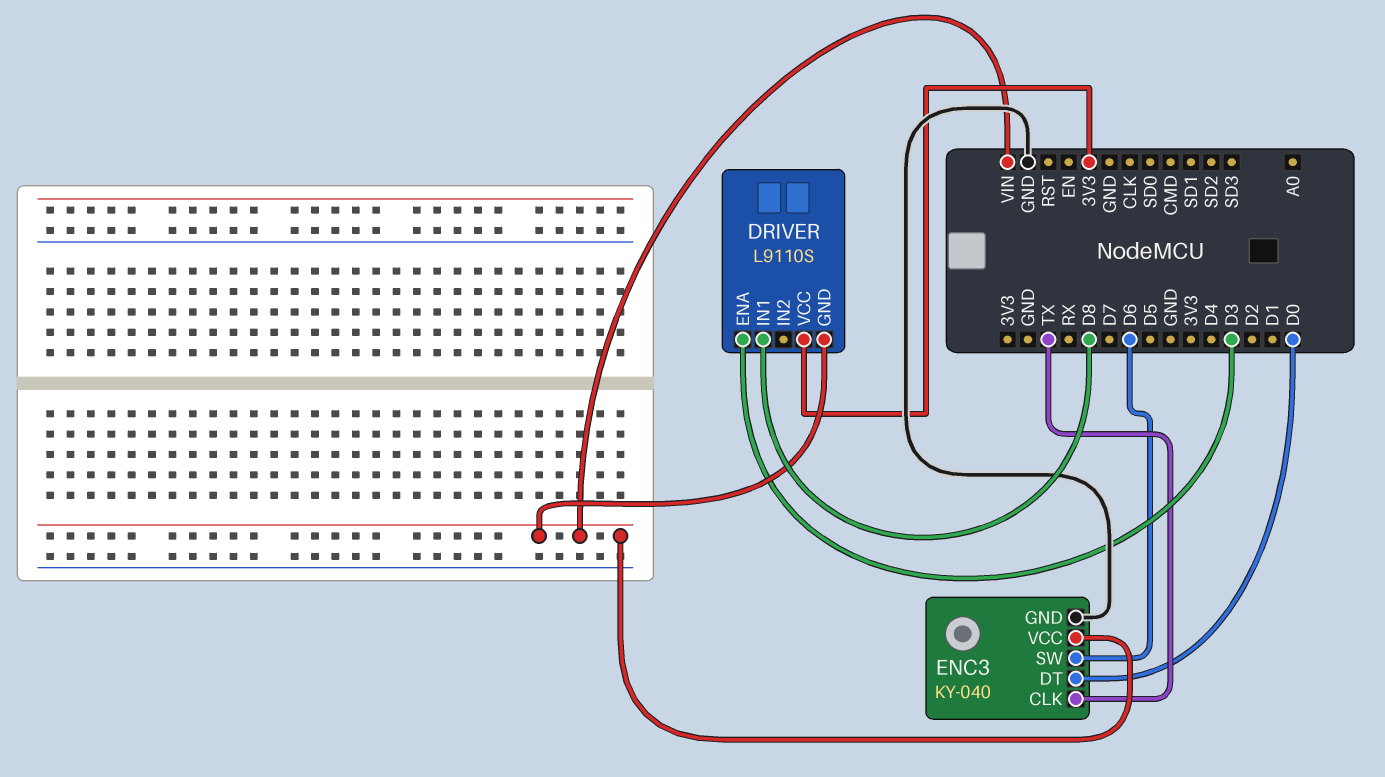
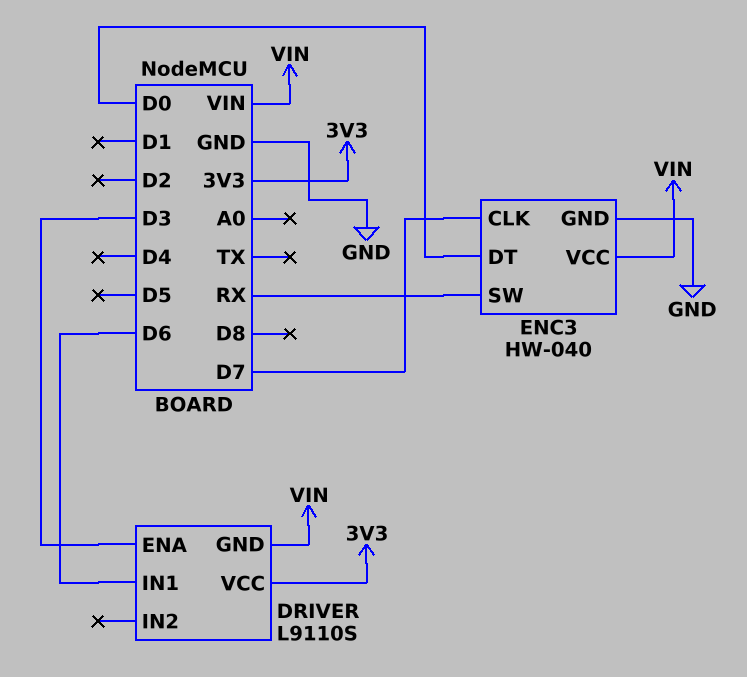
DRIVER pin IN1: D8 -> D6
ENC3: KY-040 -> HW-040
ENC3 pin CLK: TX -> D7
ENC3 pin SW: D6 -> RX

